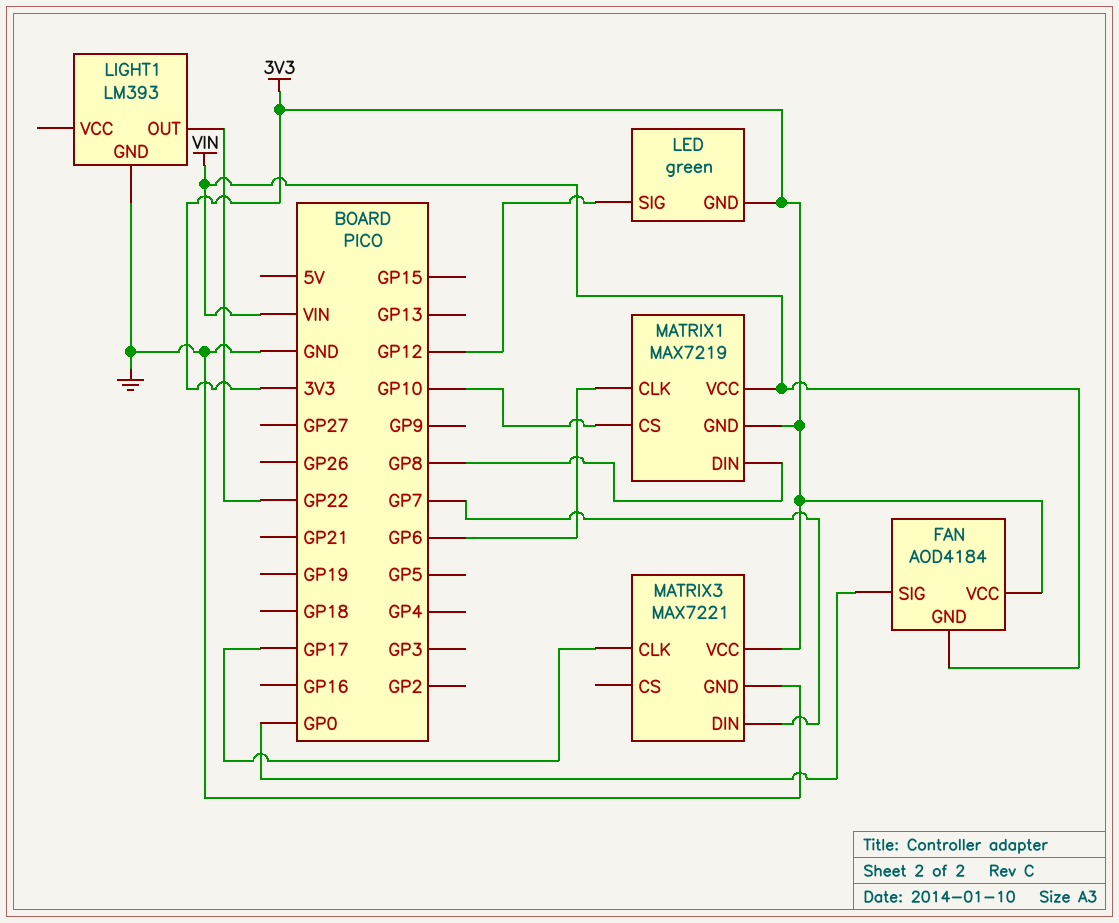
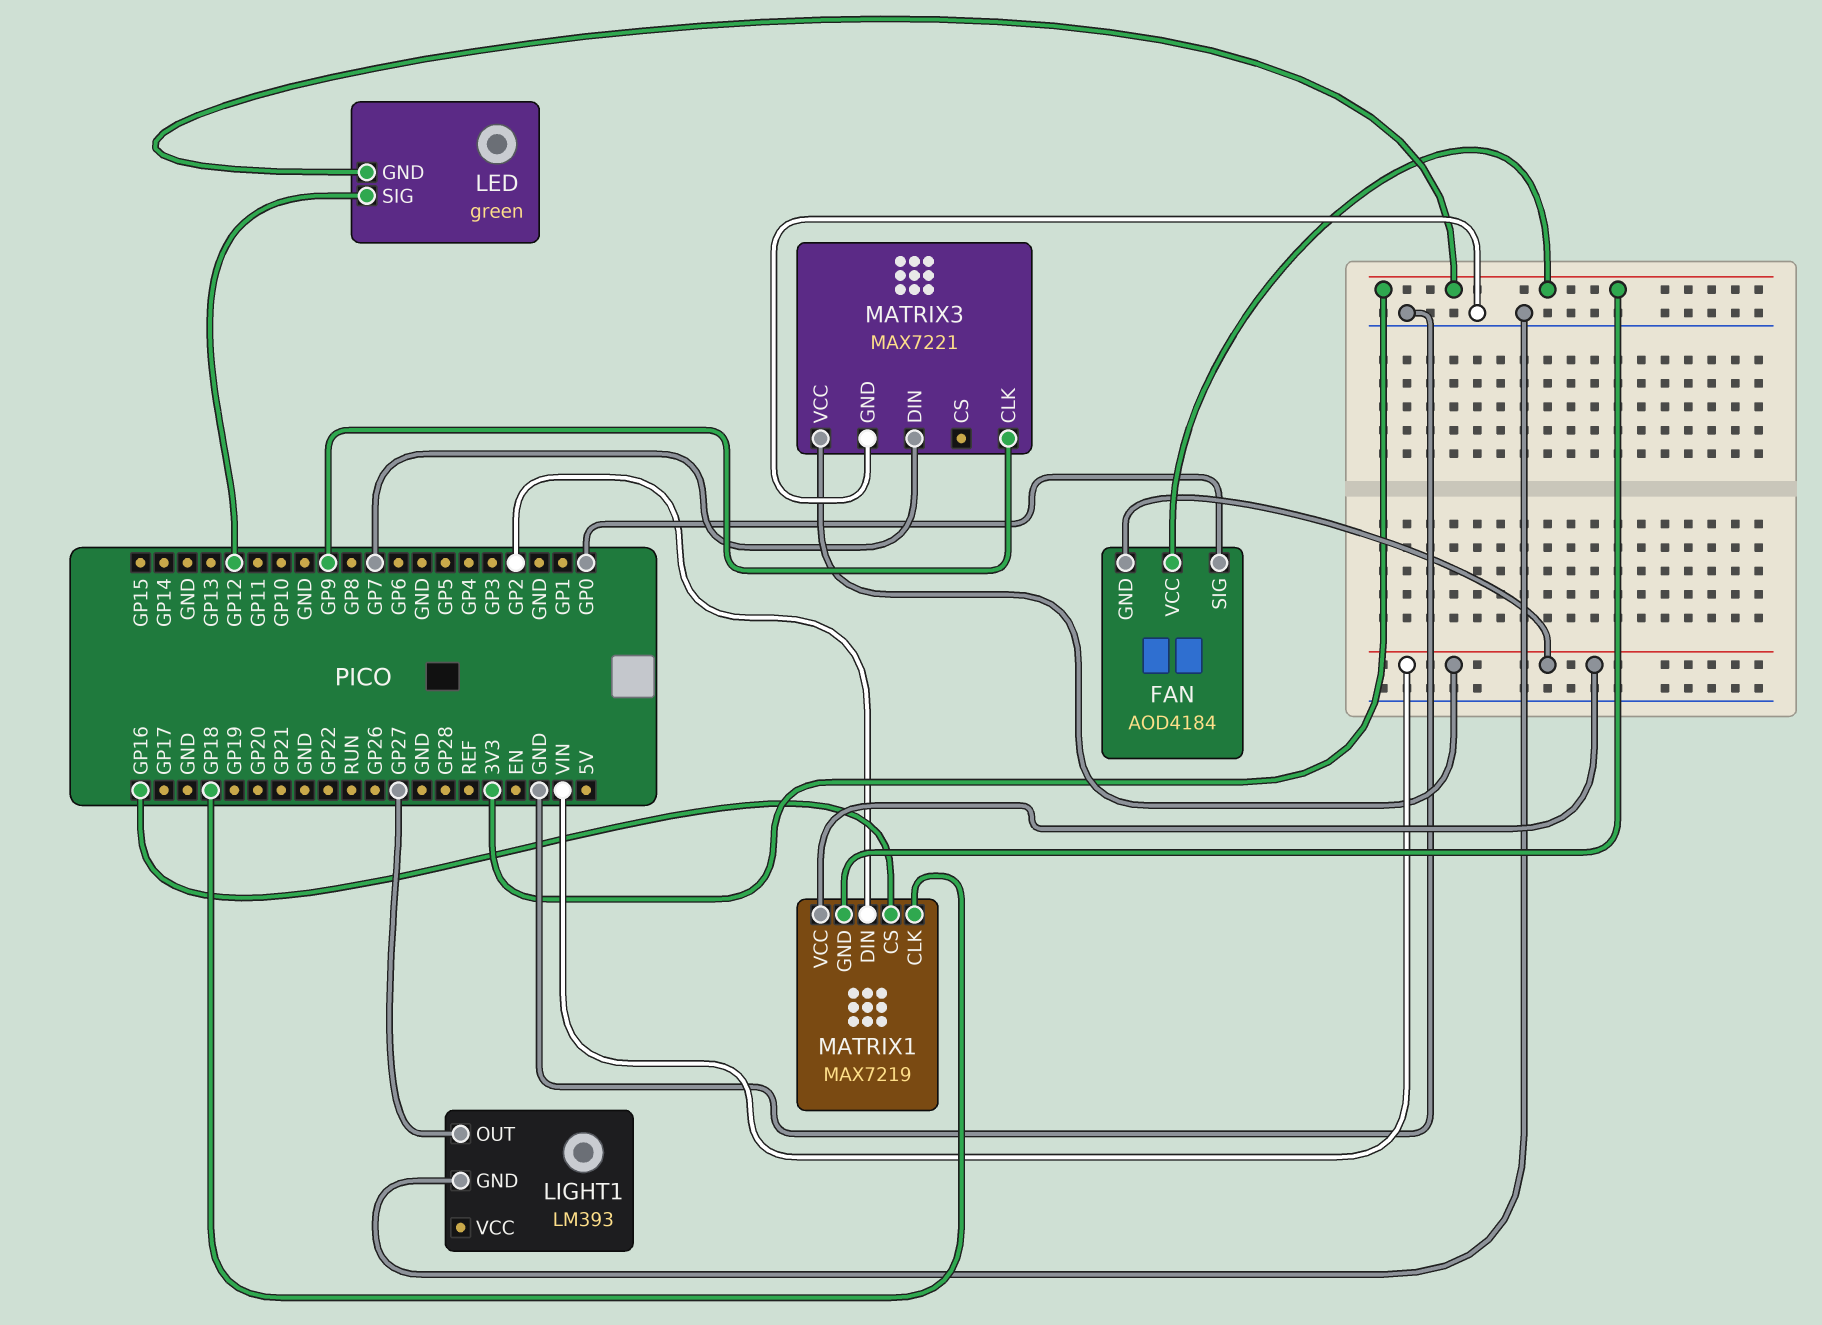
LIGHT1 pin OUT: GP22 -> GP27
MATRIX1 pin CLK: GP6 -> GP18
MATRIX1 pin CS: GP10 -> GP16
MATRIX1 pin DIN: GP8 -> GP2
MATRIX3 pin CLK: GP17 -> GP9
MATRIX3 pin VCC: 3V3 -> VIN

